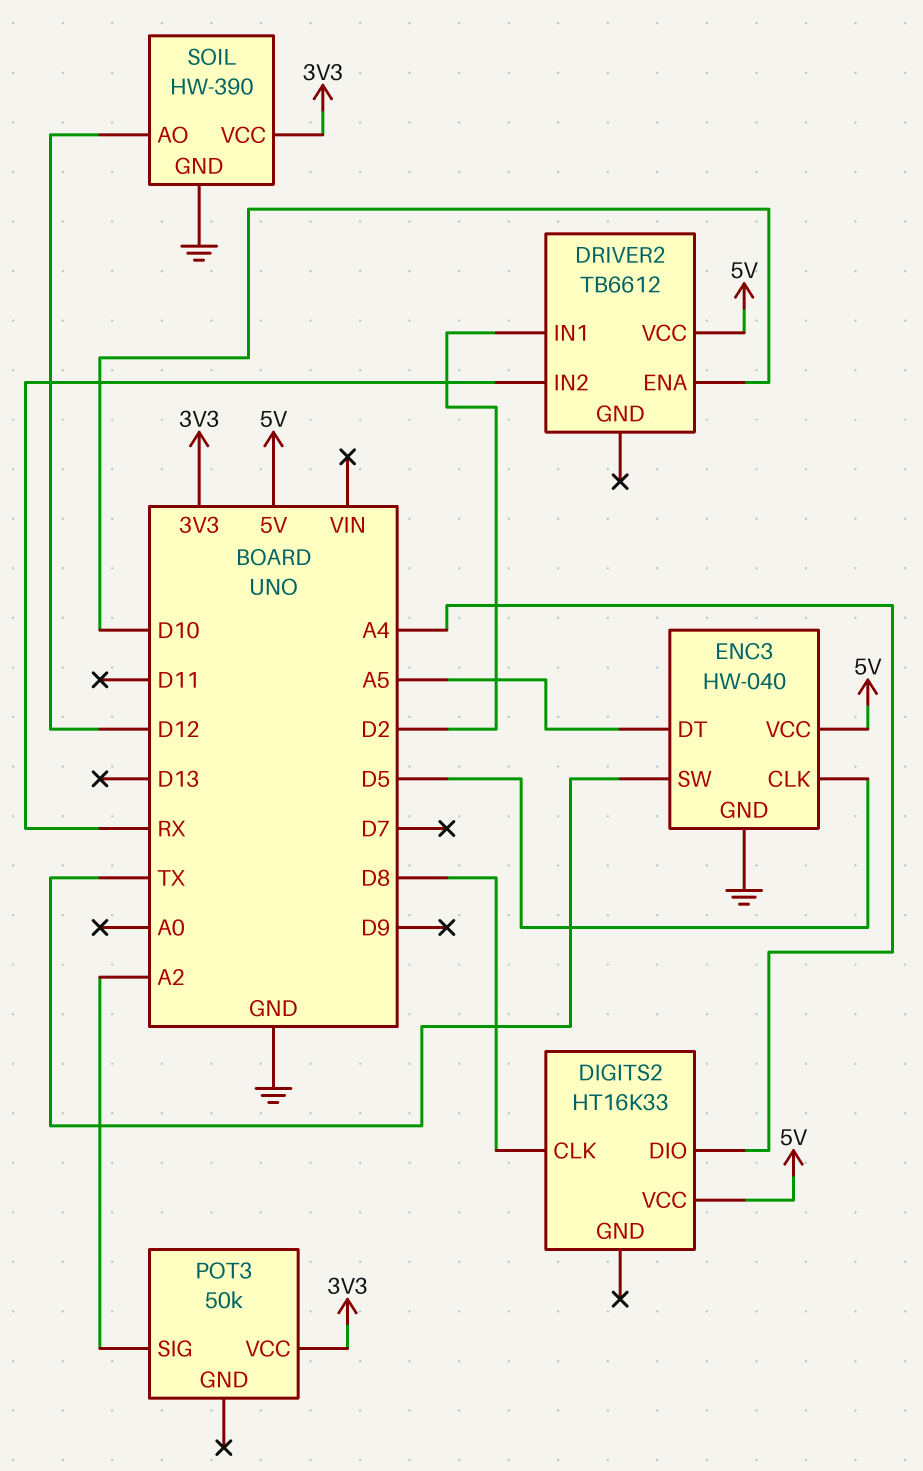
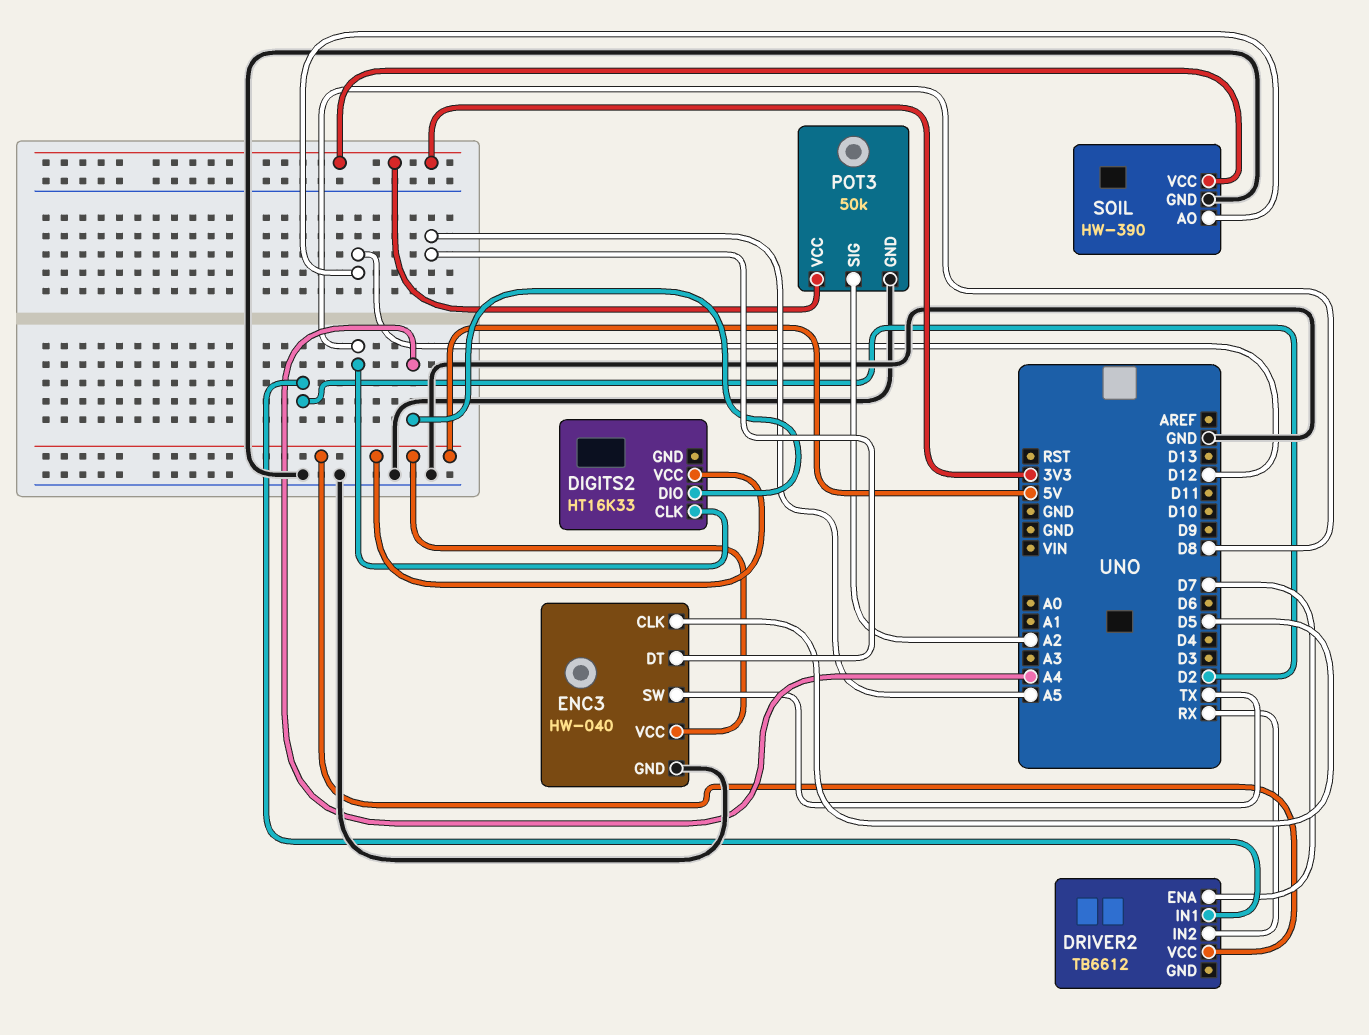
DRIVER2 pin ENA: D10 -> D7
POT3 pin GND: none -> GND

